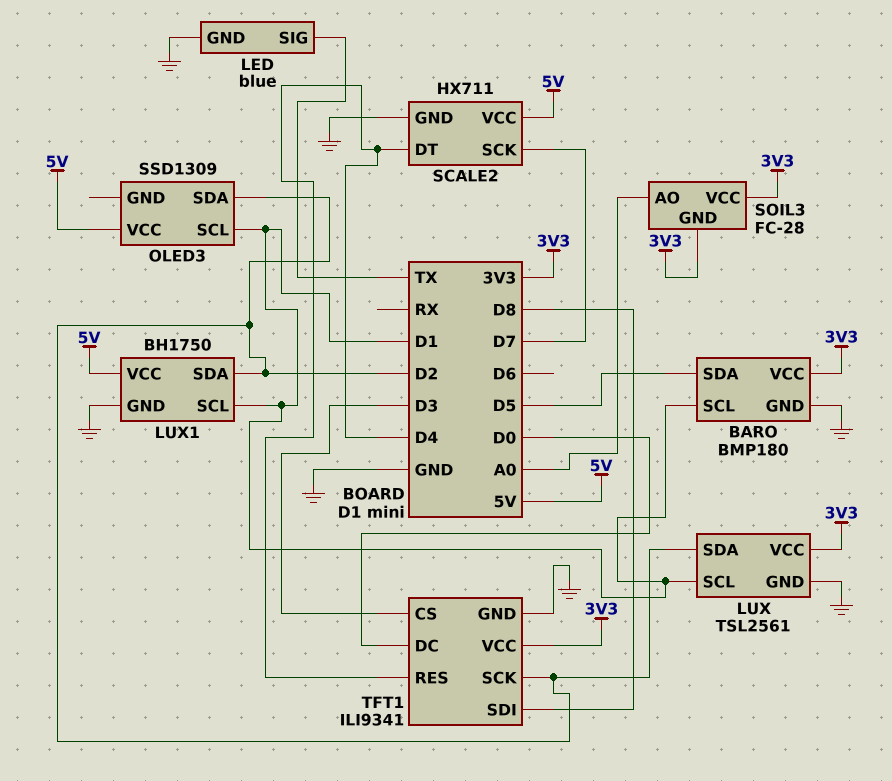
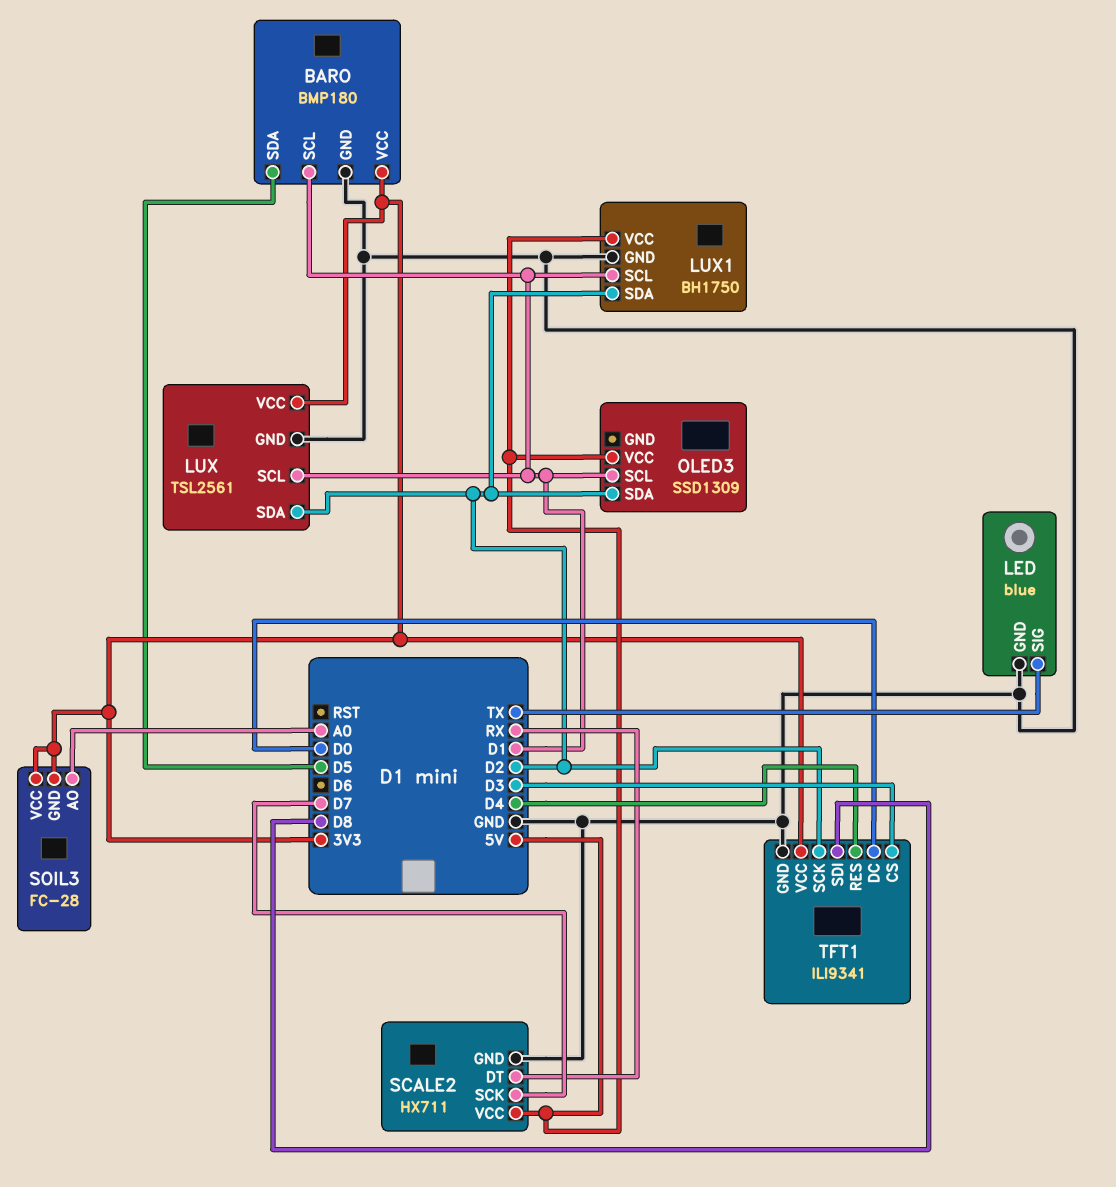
SCALE2 pin DT: D4 -> RX

